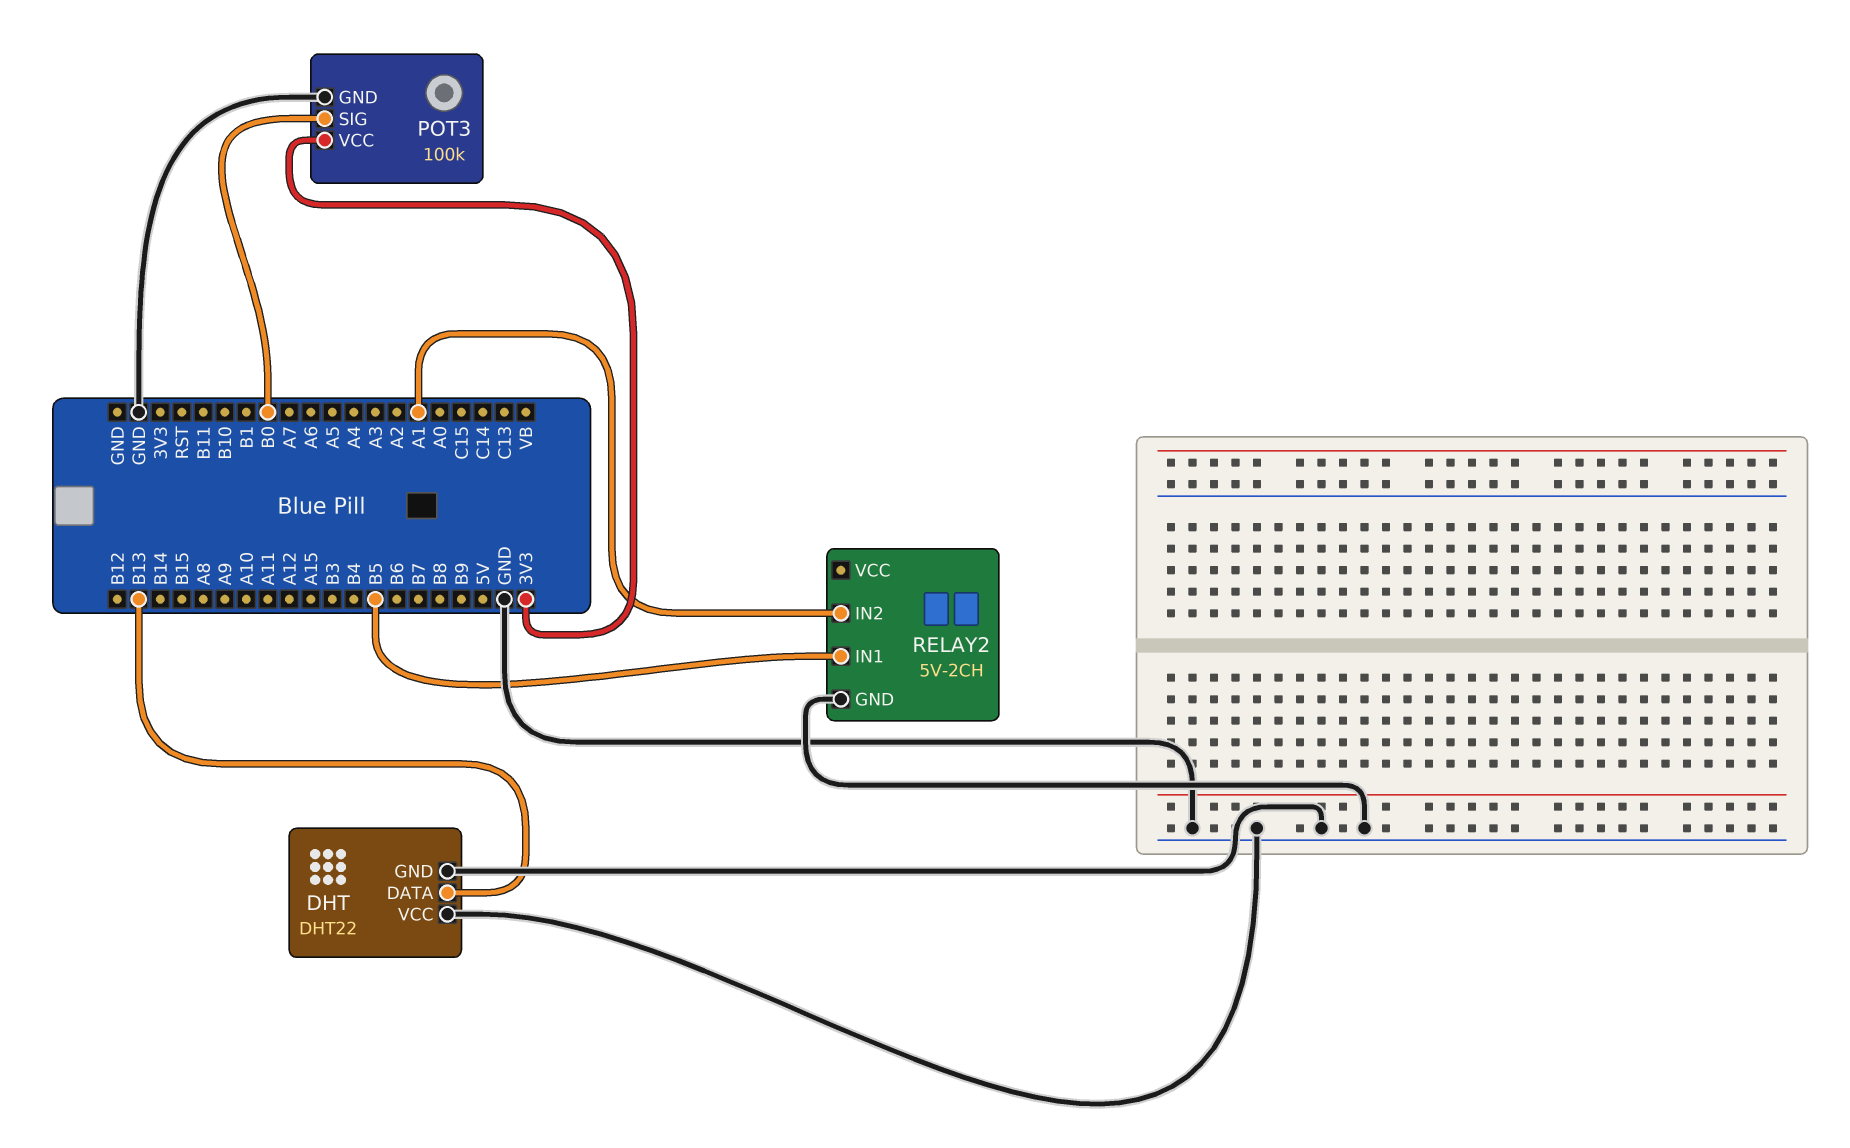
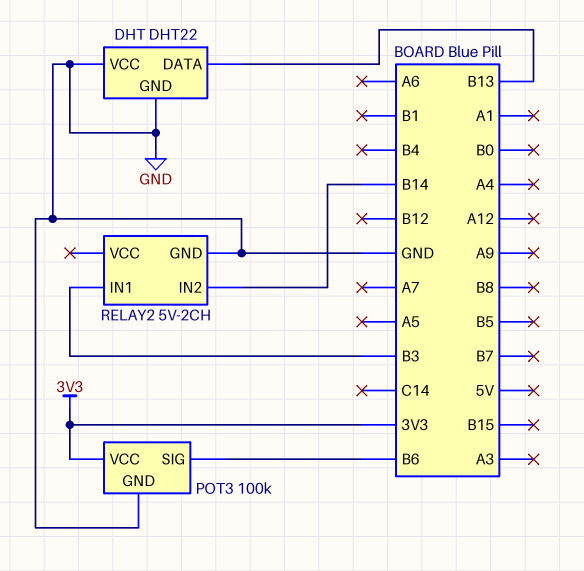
POT3 pin SIG: B0 -> B6
RELAY2 pin IN1: B5 -> B3
RELAY2 pin IN2: A1 -> B14

